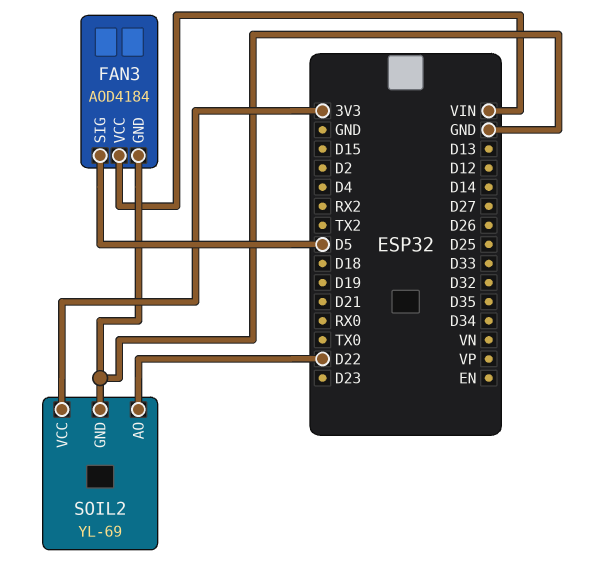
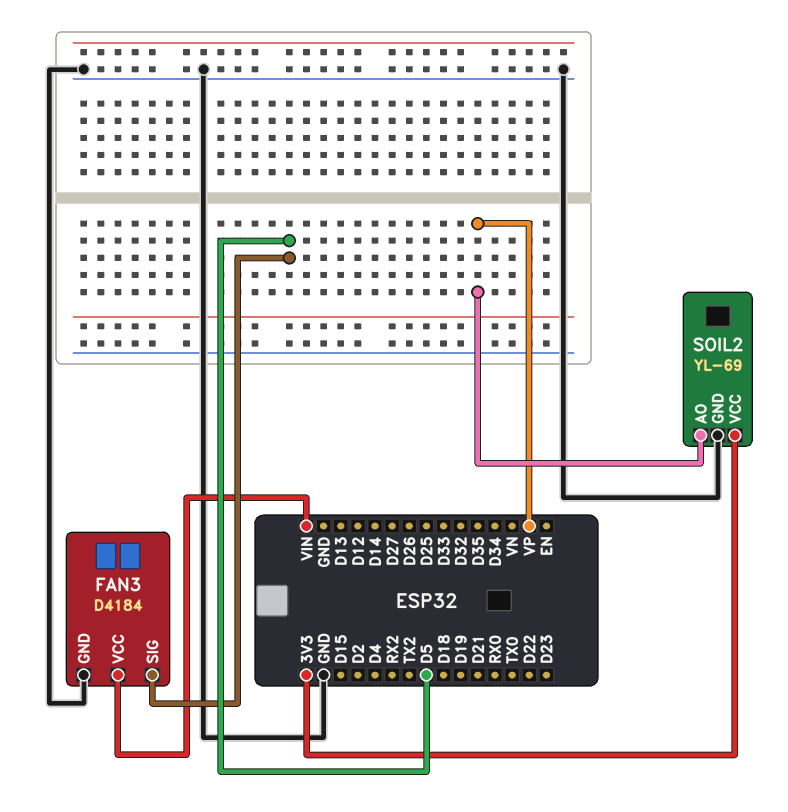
FAN3: AOD4184 -> D4184
SOIL2 pin AO: D22 -> VP

